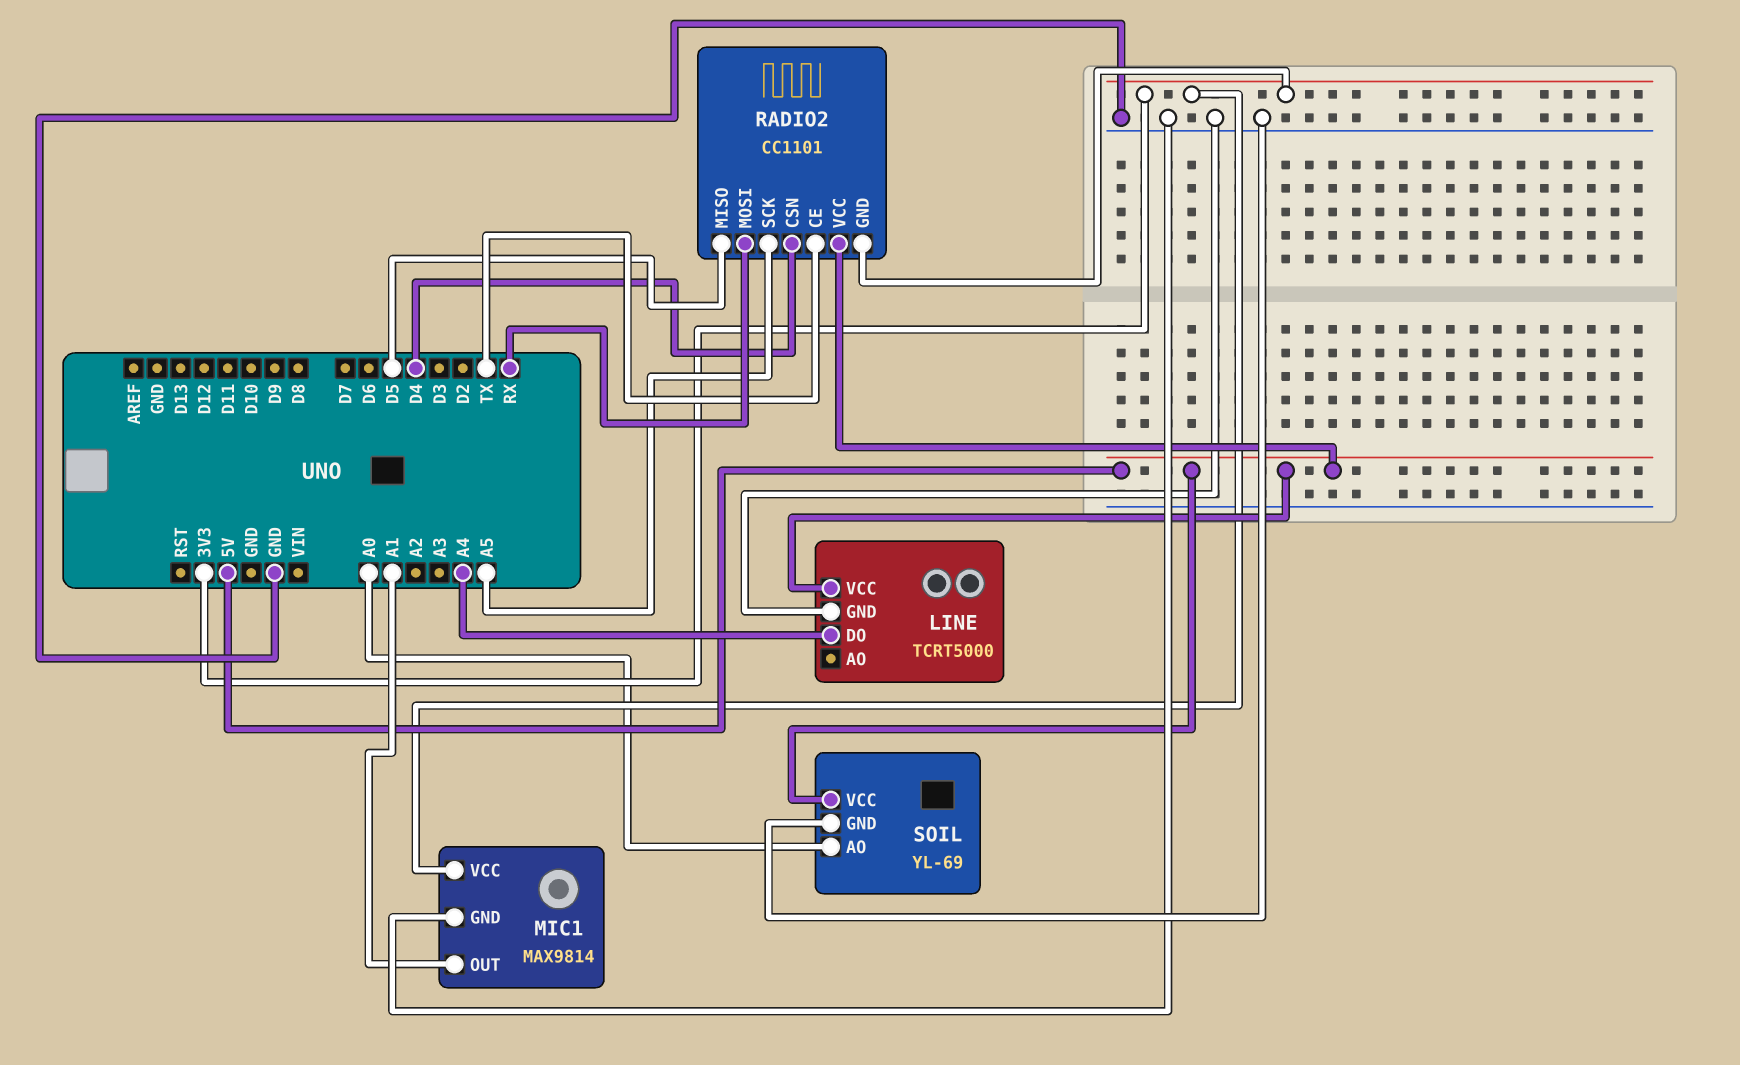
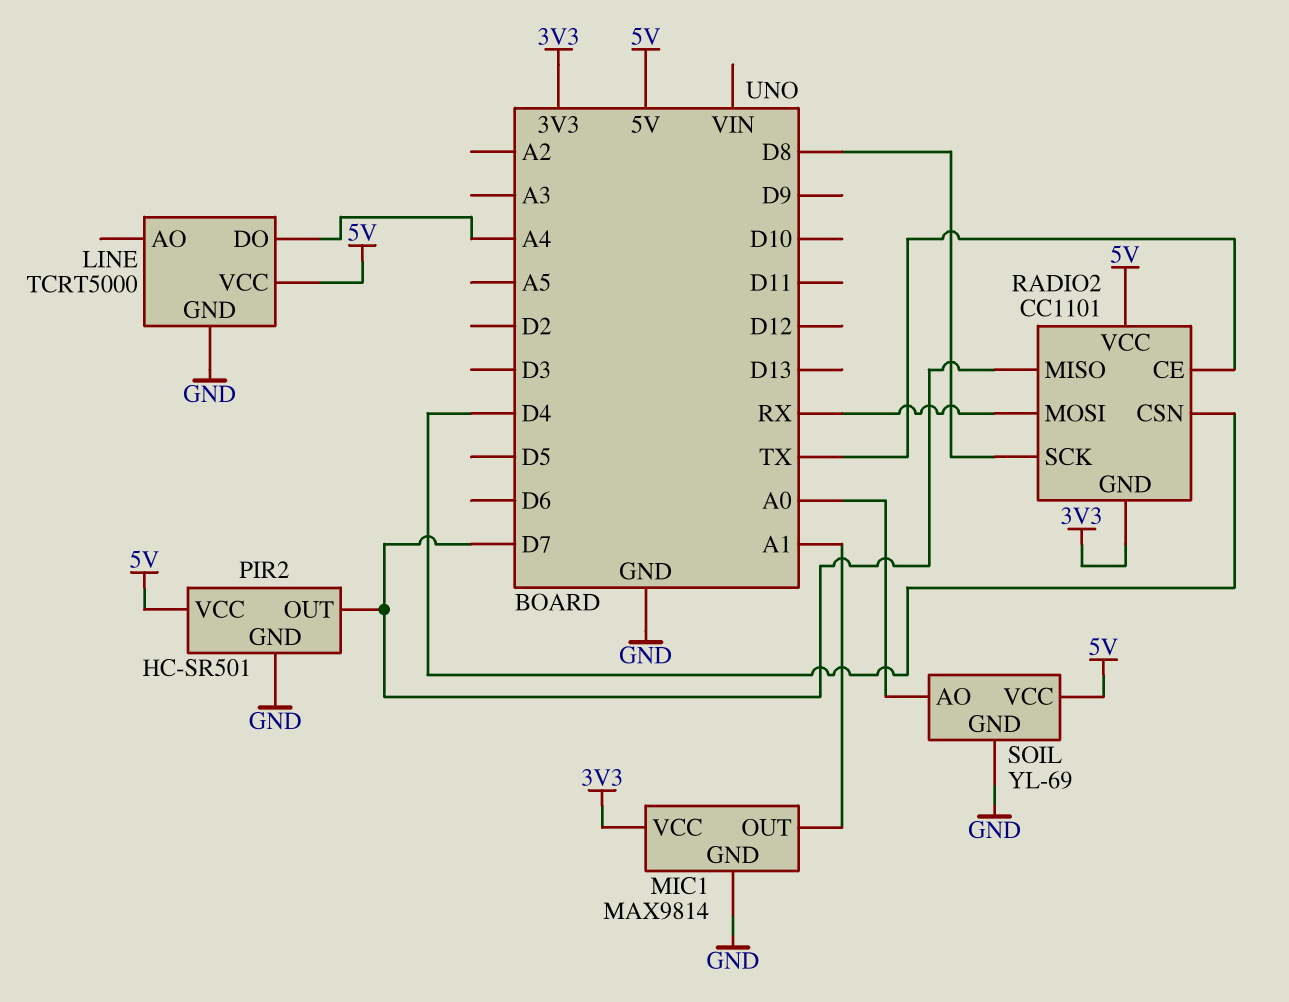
PIR2: none -> HC-SR501
PIR2 pin GND: none -> GND
PIR2 pin OUT: none -> D7
PIR2 pin VCC: none -> 5V
RADIO2 pin MISO: D5 -> D7
RADIO2 pin SCK: A5 -> D8

